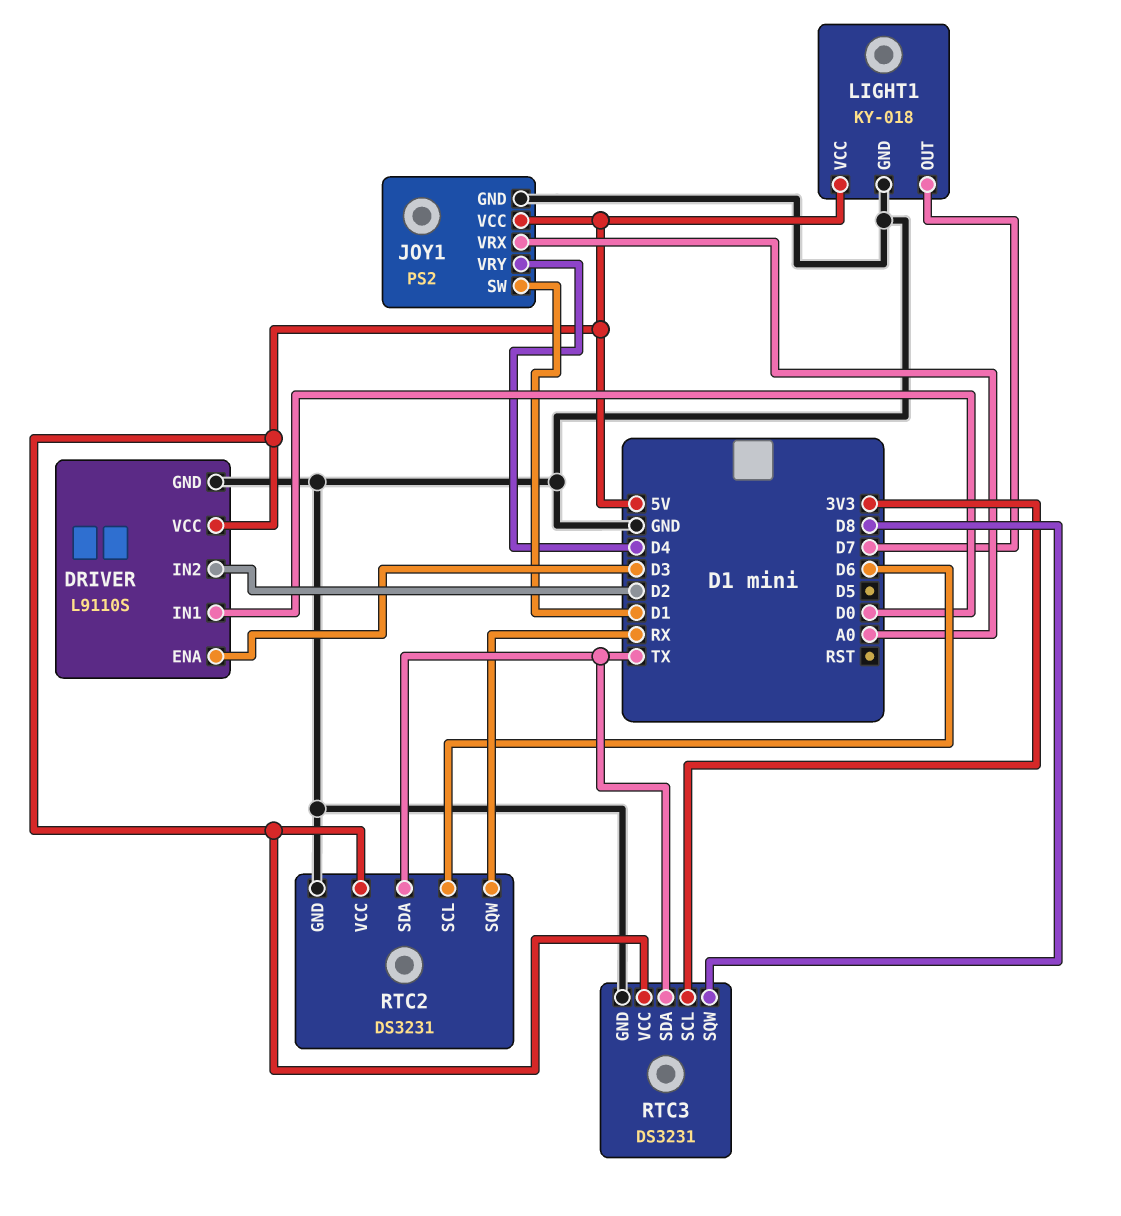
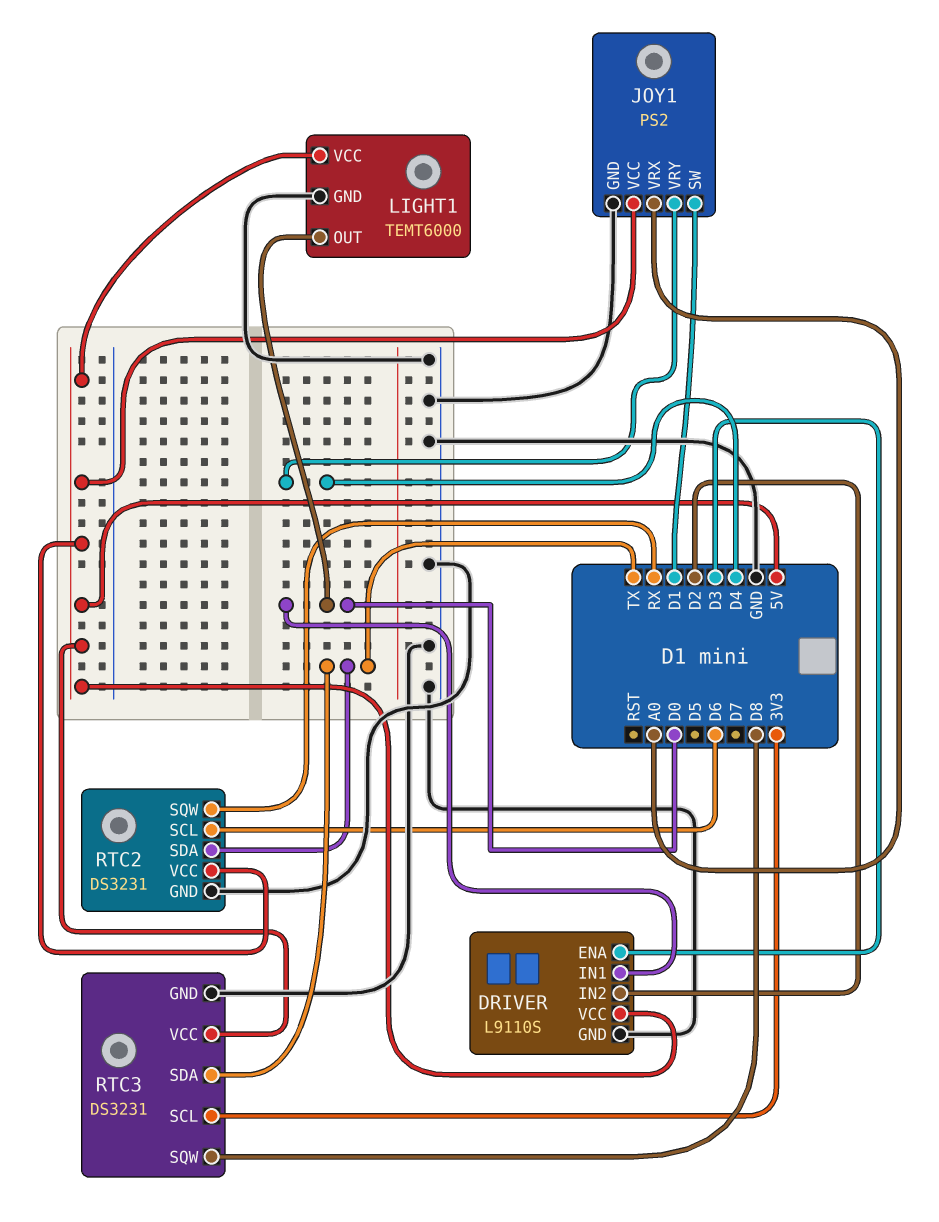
LIGHT1: KY-018 -> TEMT6000
LIGHT1 pin OUT: D7 -> D0

